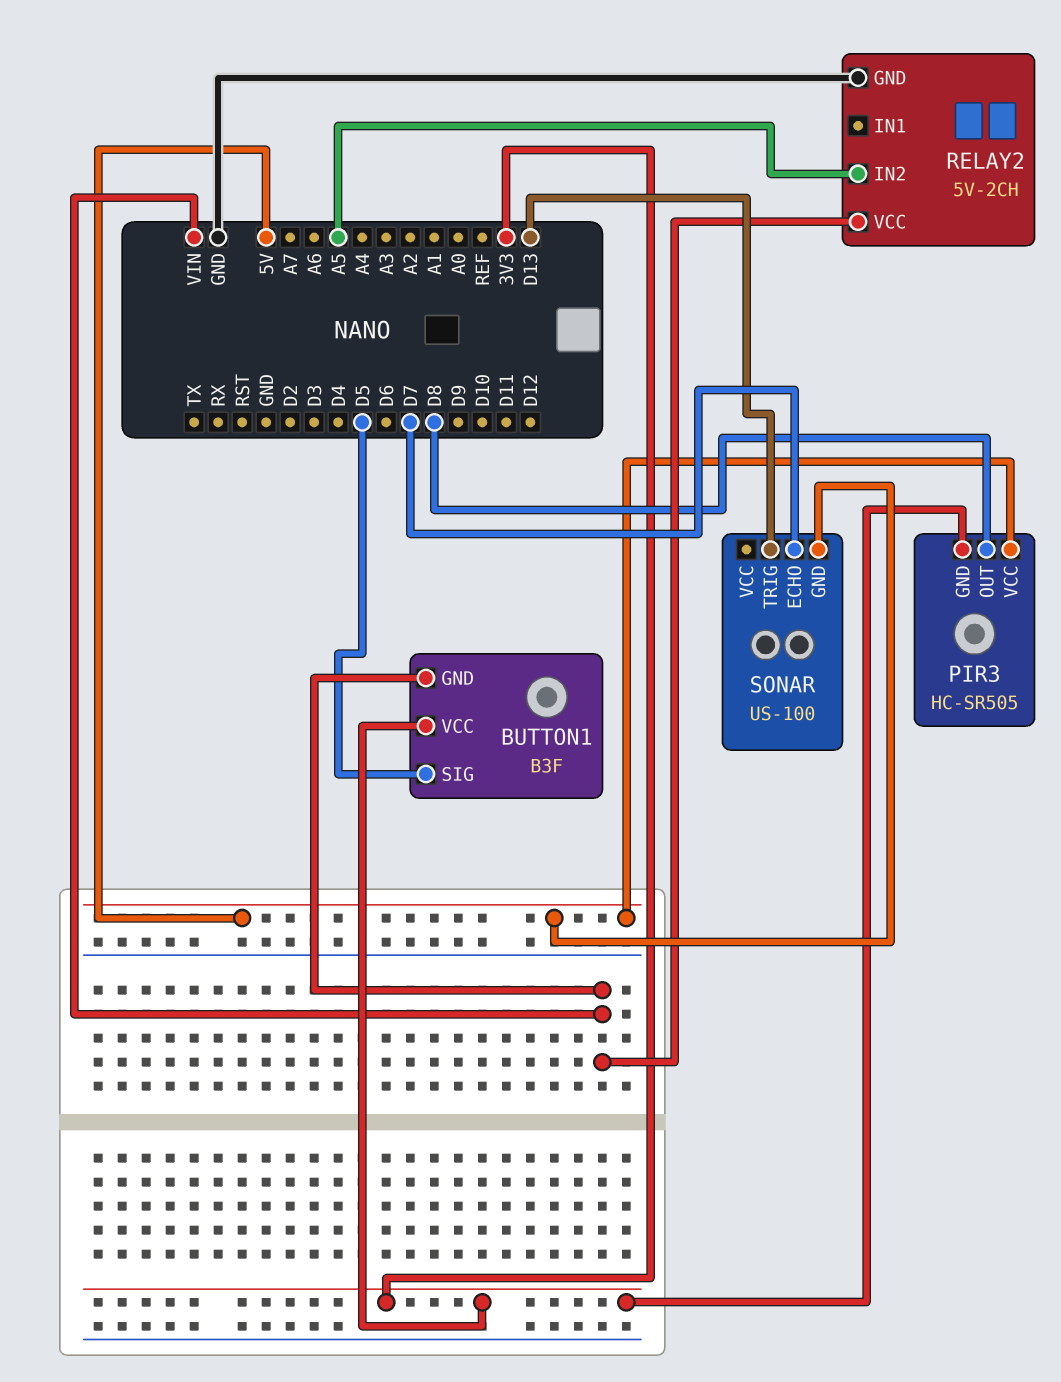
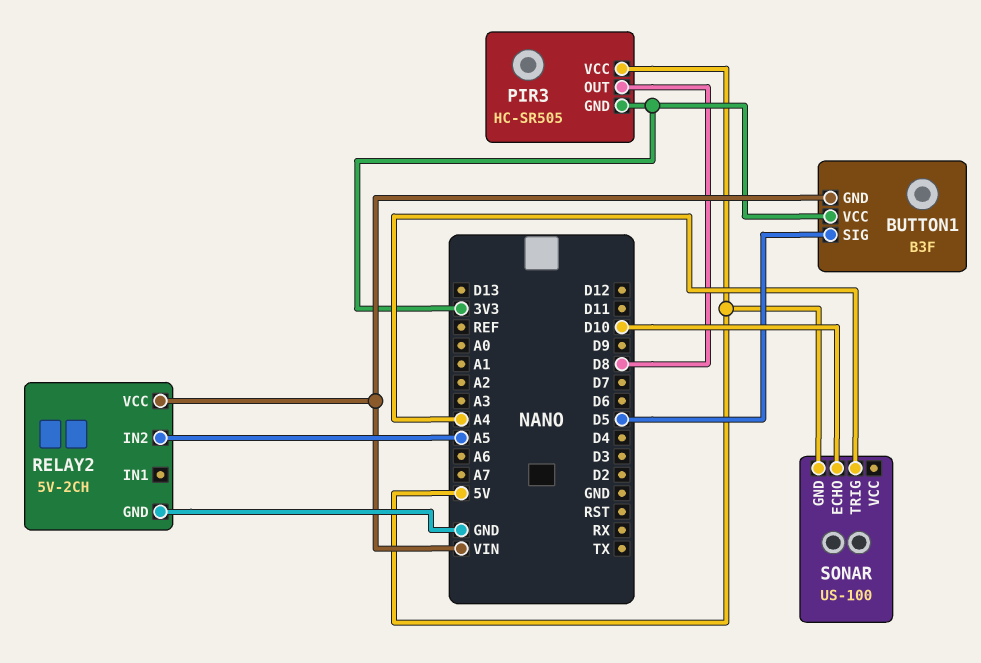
SONAR pin ECHO: D7 -> D10
SONAR pin TRIG: D13 -> A4

